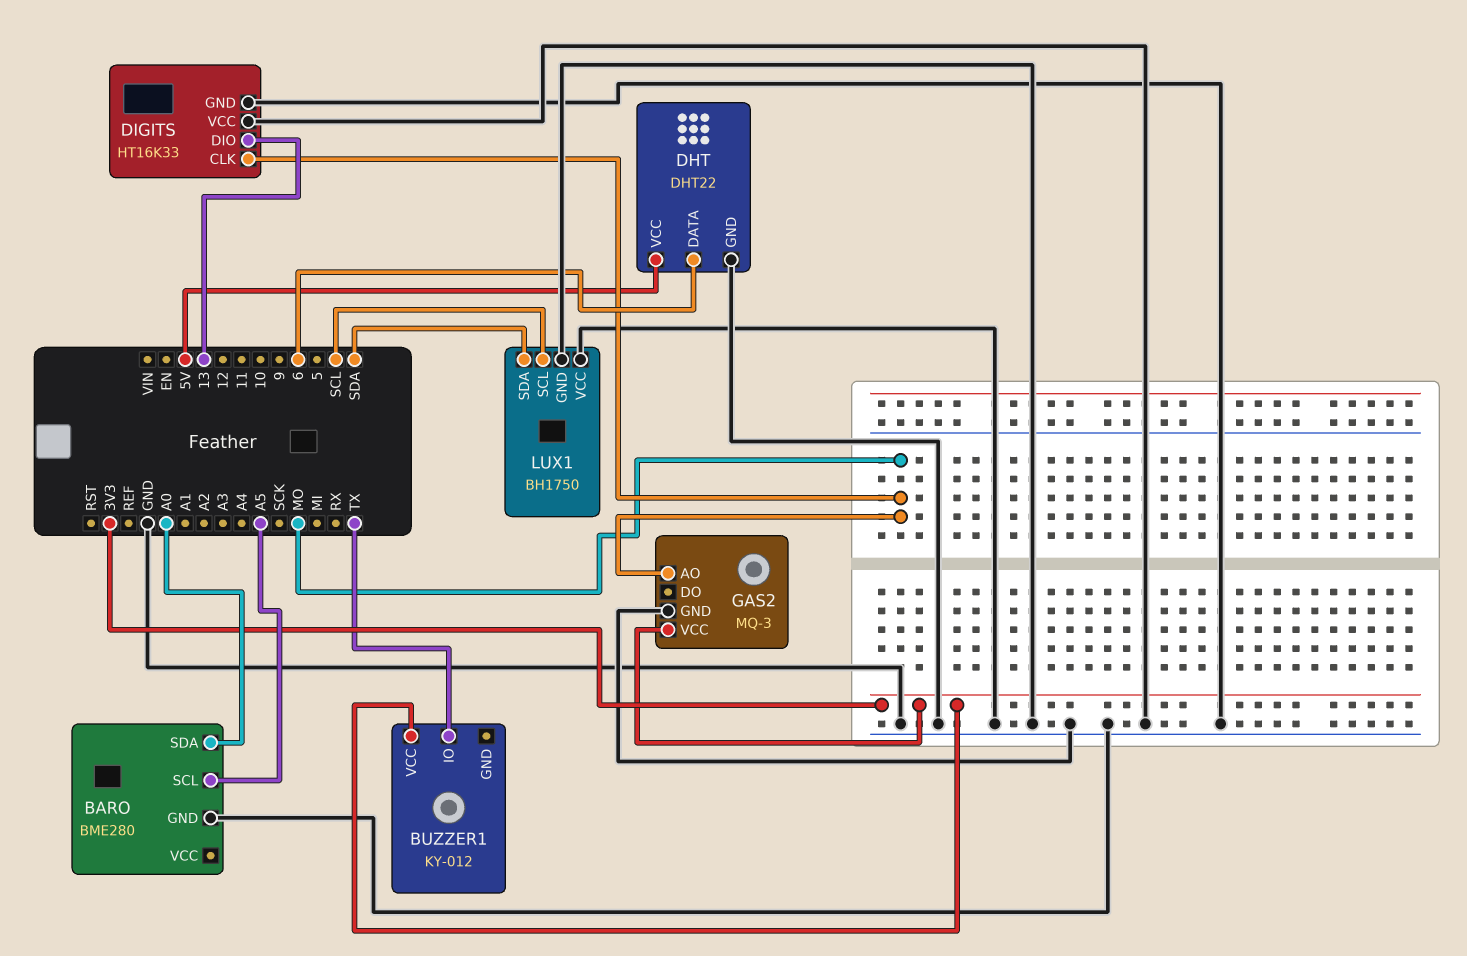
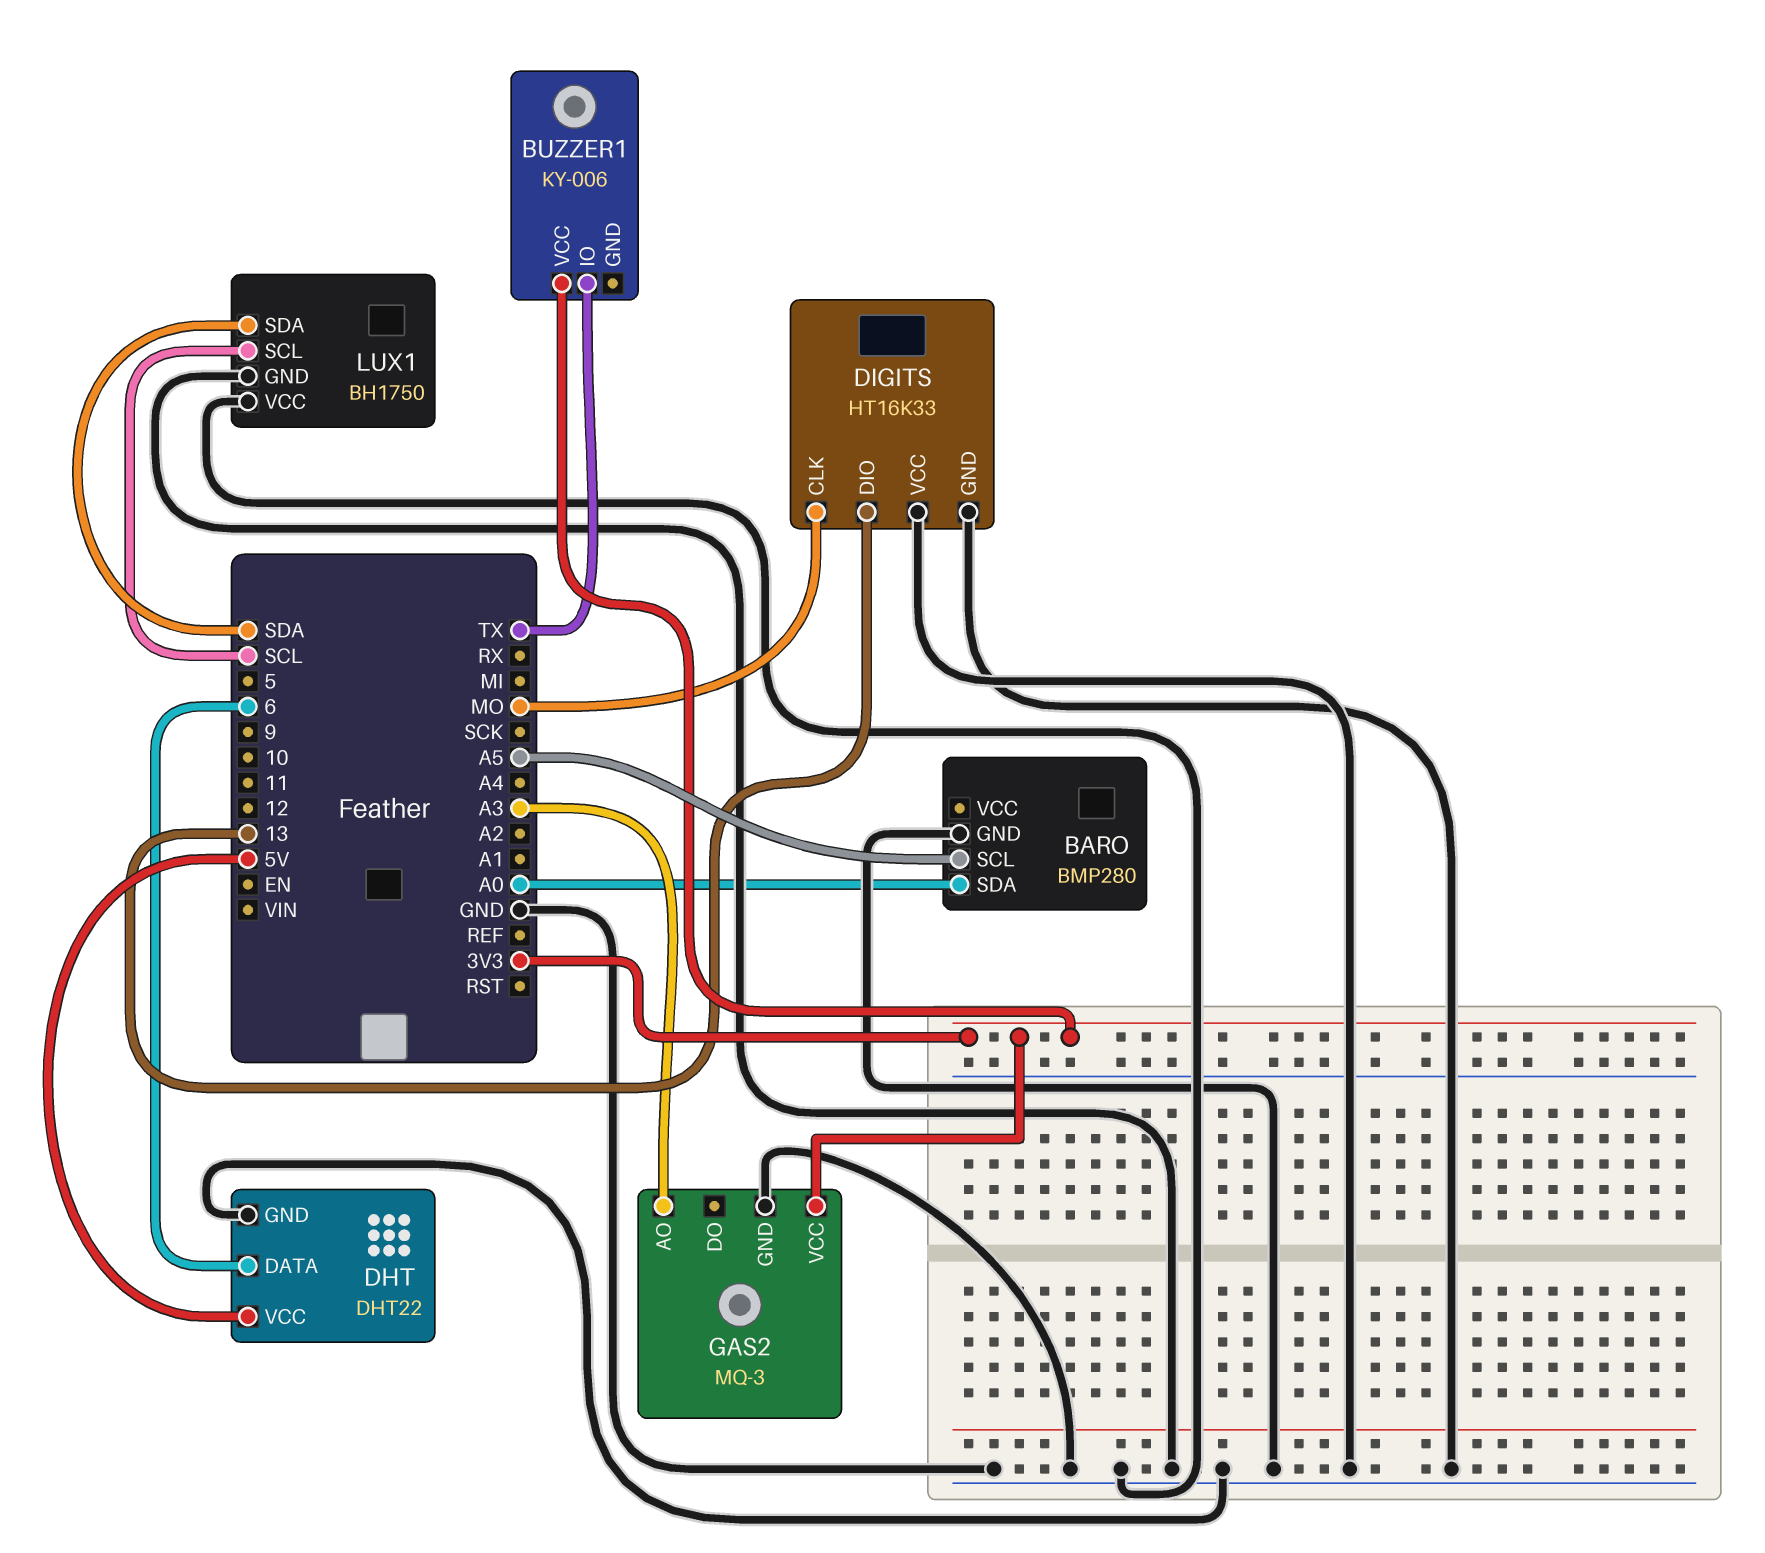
BARO: BME280 -> BMP280
BUZZER1: KY-012 -> KY-006
GAS2 pin AO: MO -> A3

